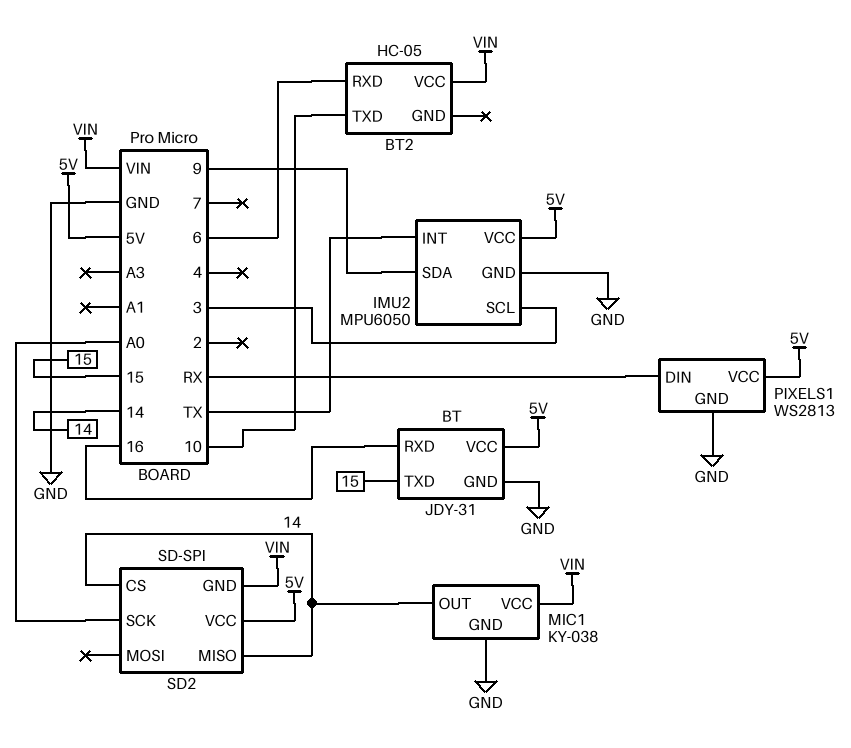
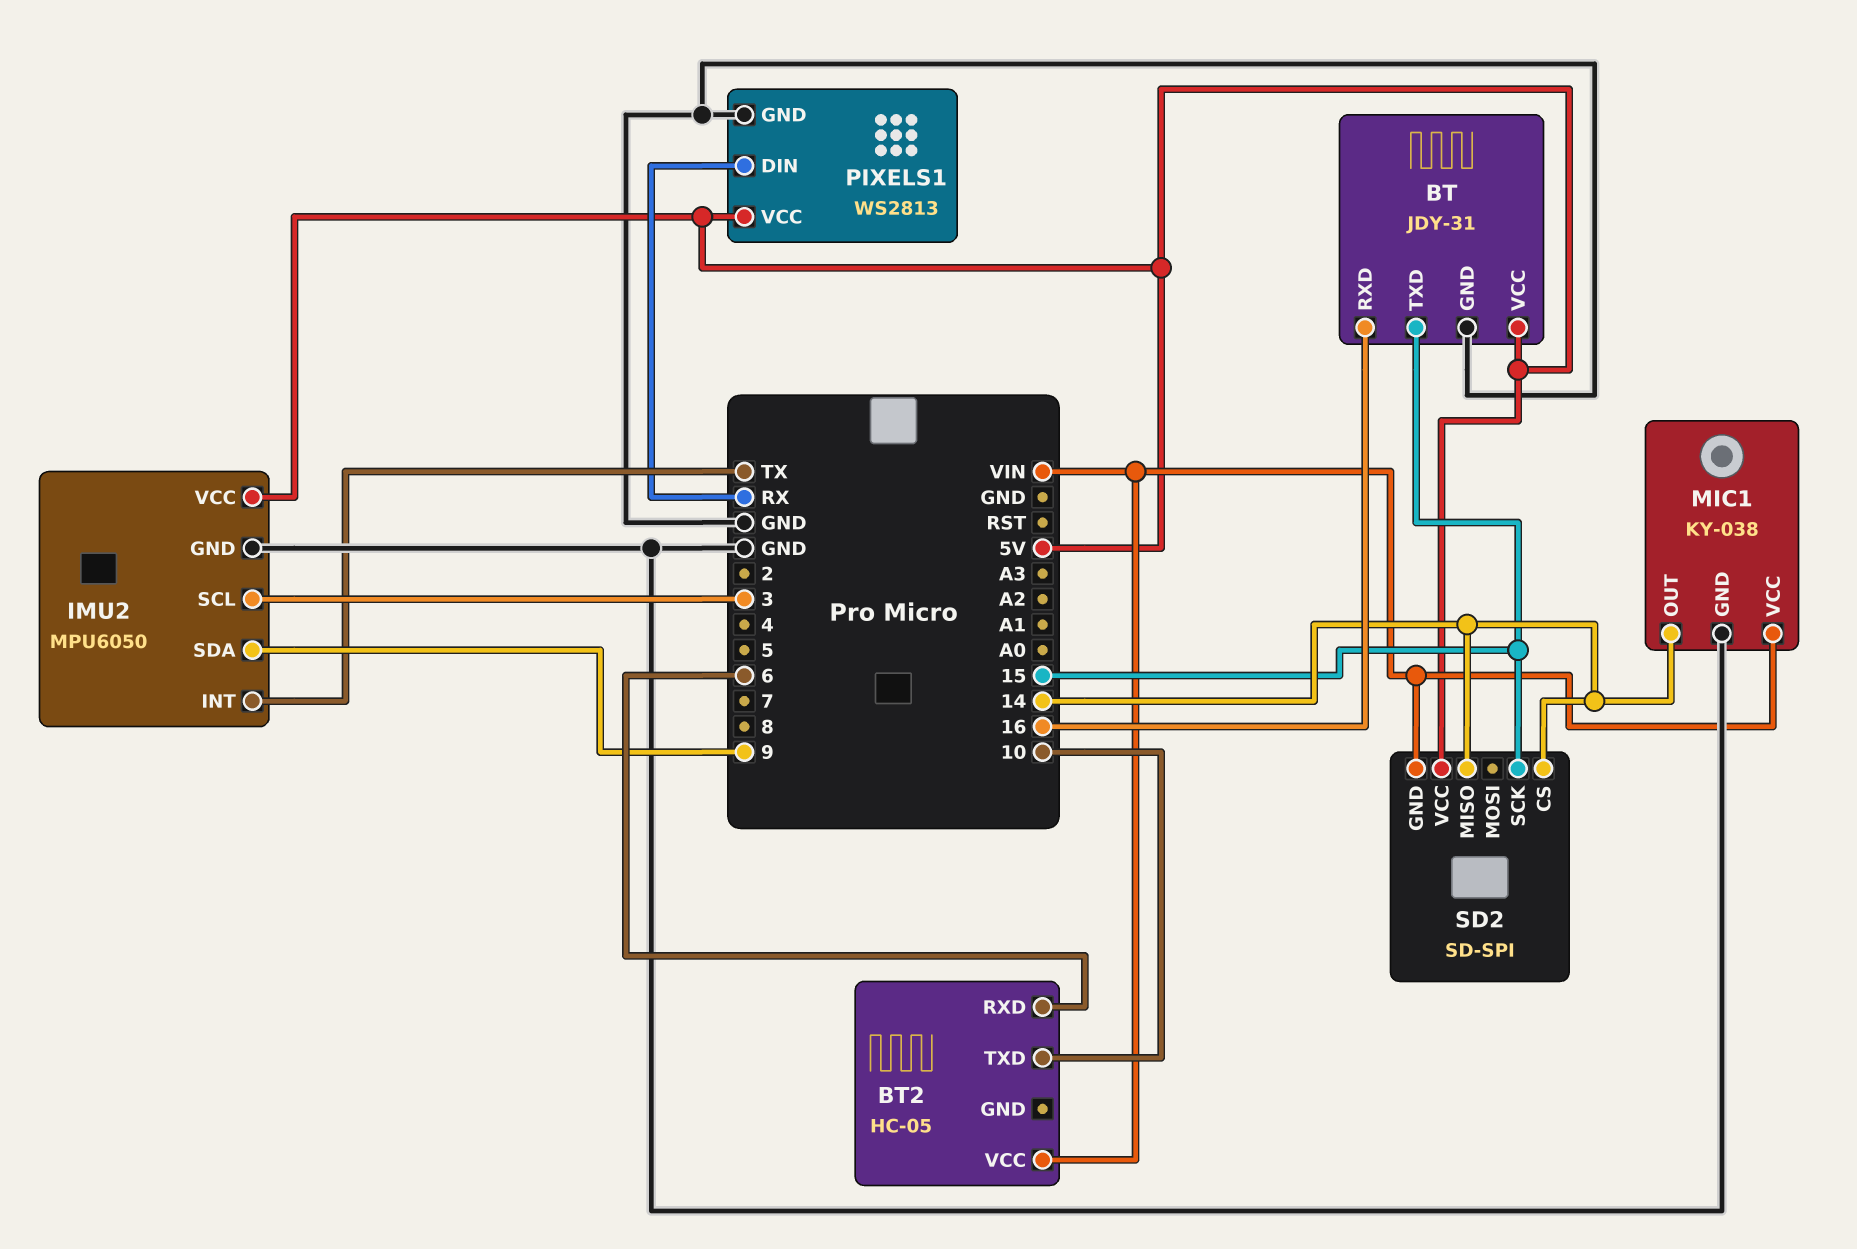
SD2 pin SCK: A0 -> 15

